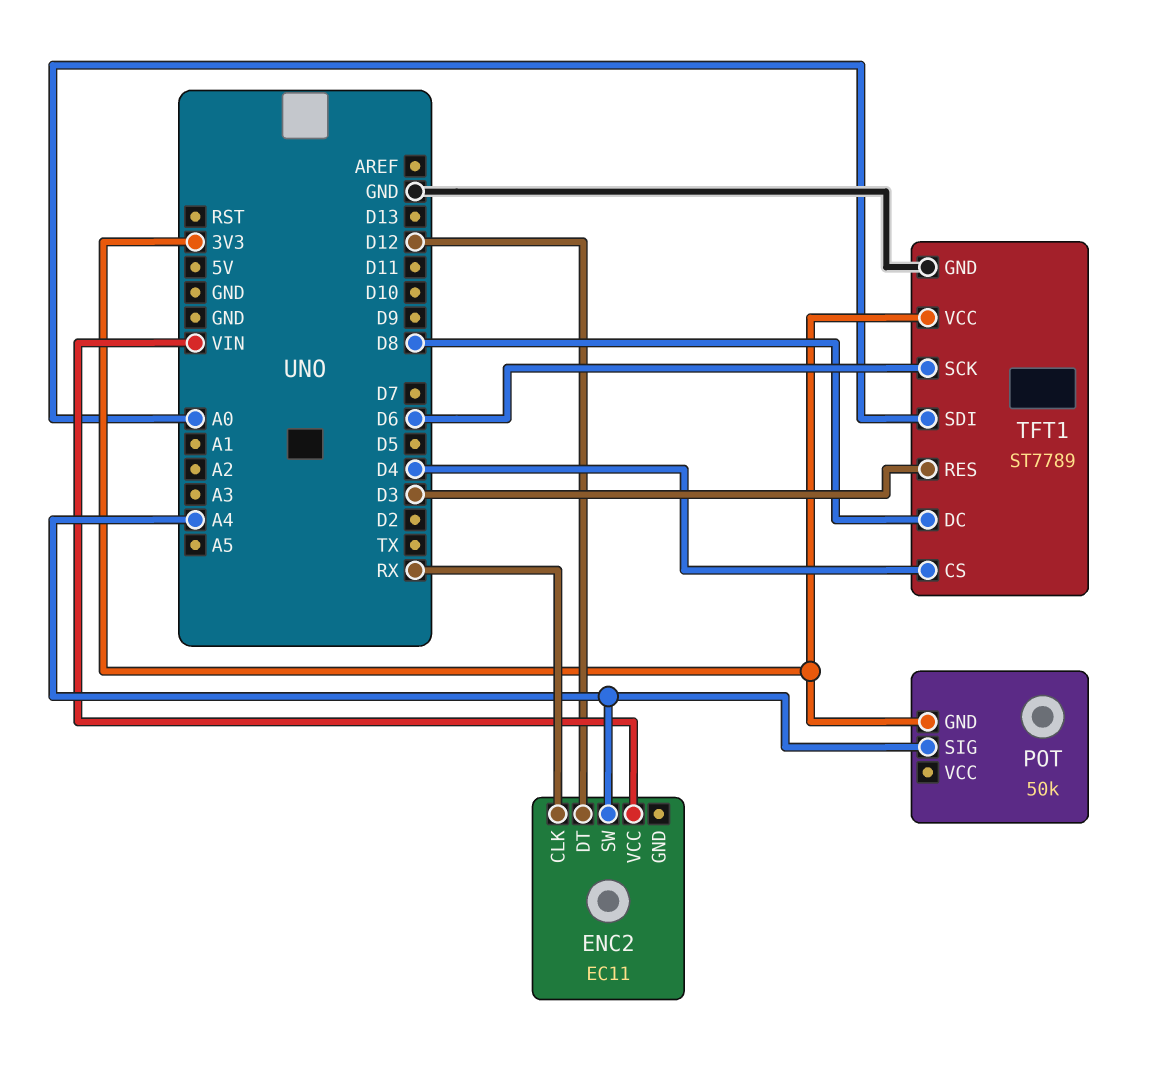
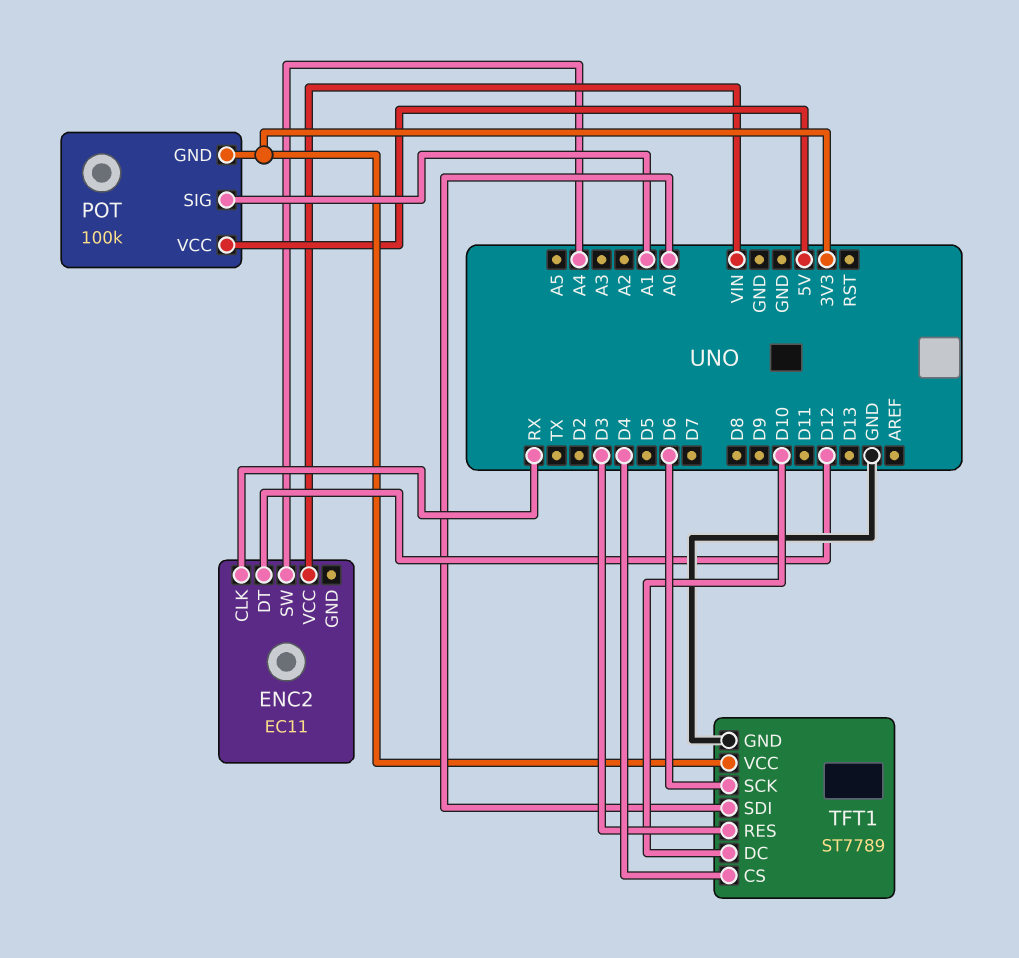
POT: 50k -> 100k
POT pin SIG: A4 -> A1
POT pin VCC: none -> 5V
TFT1 pin DC: D8 -> D10

